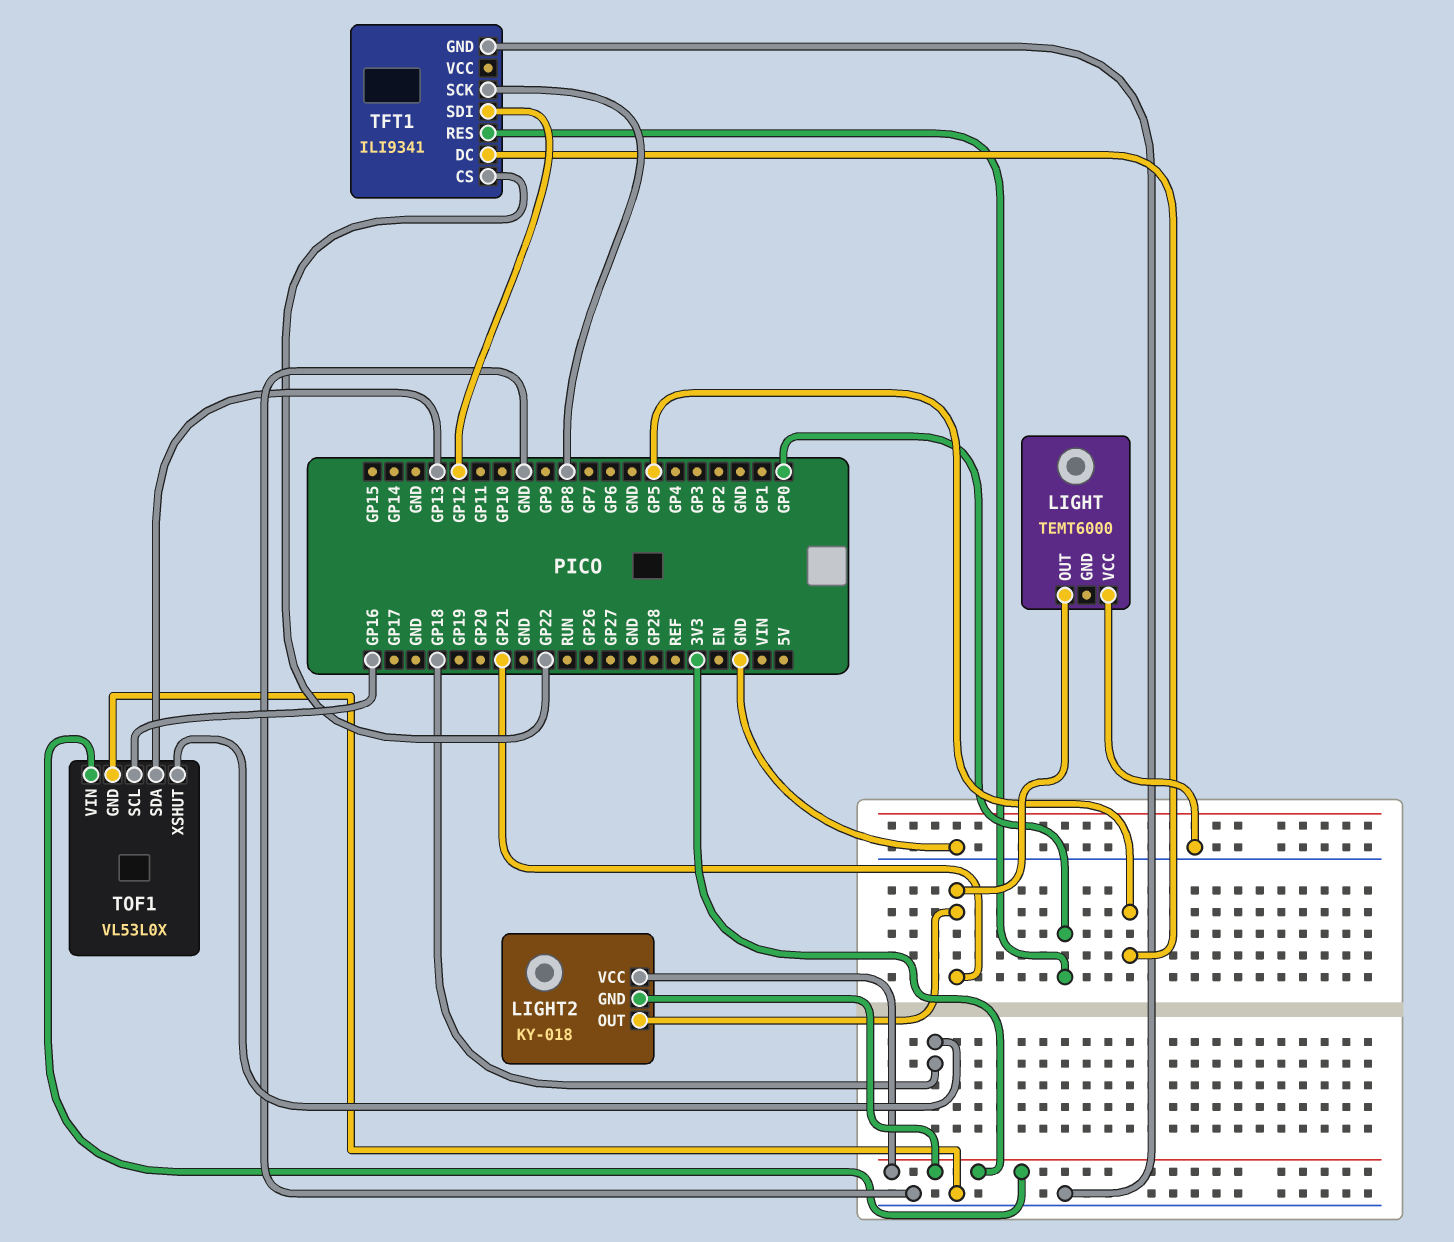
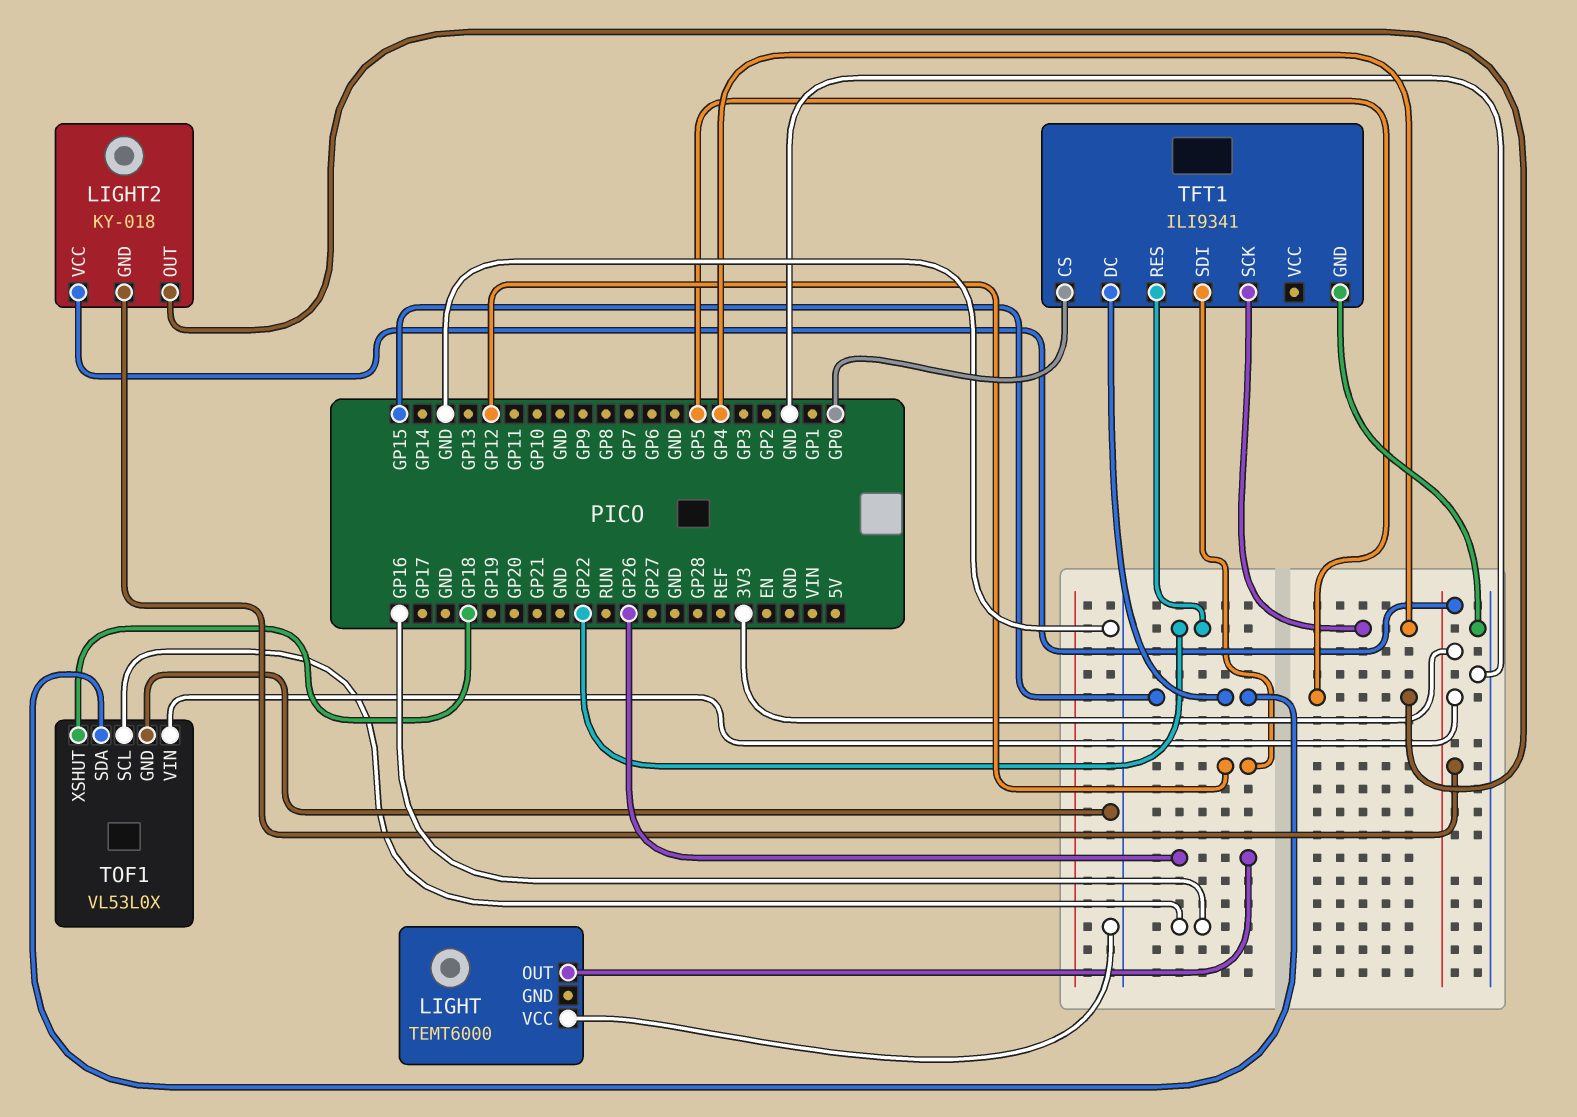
LIGHT pin OUT: GP21 -> GP26
LIGHT2 pin OUT: GP21 -> GP5
TFT1 pin CS: GP22 -> GP0
TFT1 pin DC: GP5 -> GP15
TFT1 pin RES: GP0 -> GP22
TFT1 pin SCK: GP8 -> GP4
TOF1 pin SDA: GP13 -> GP15

